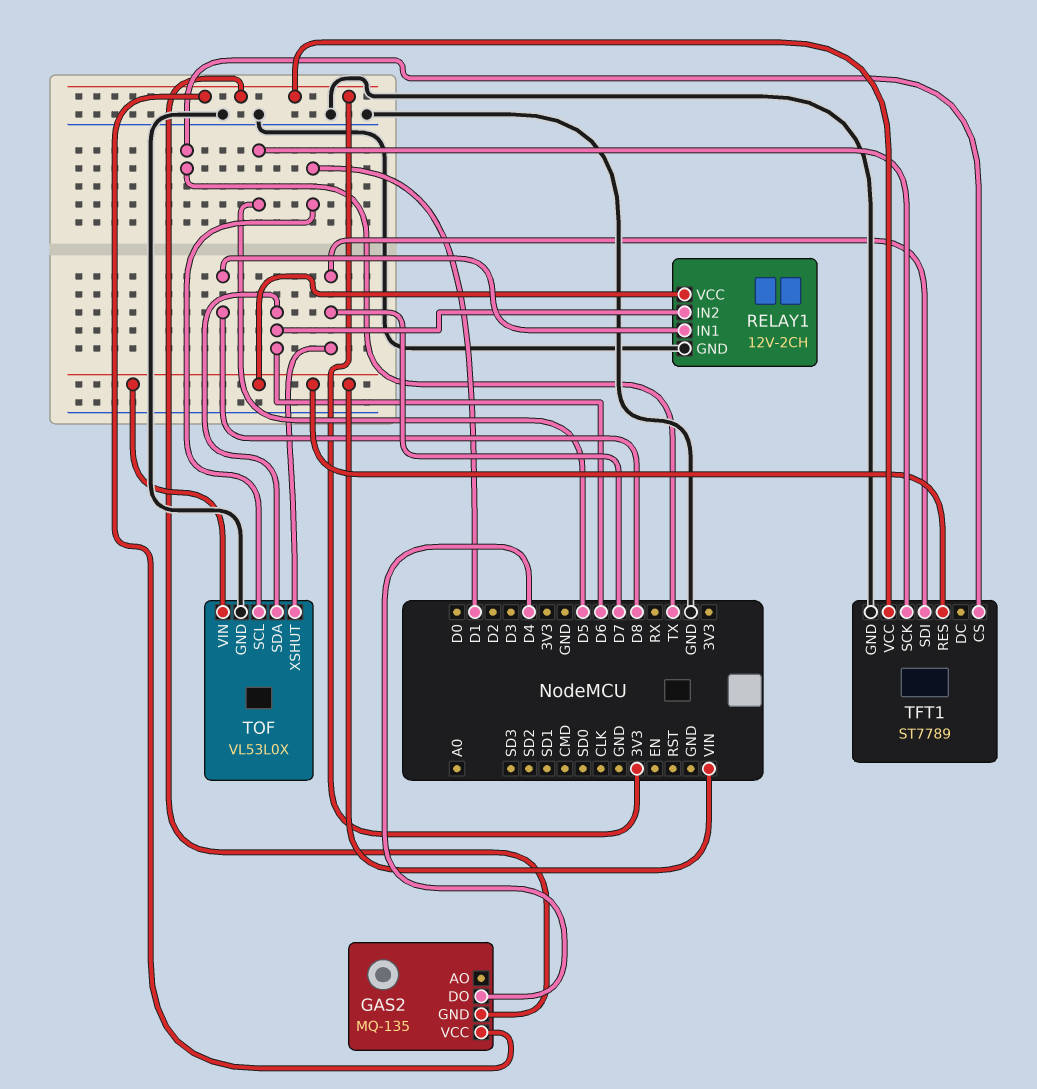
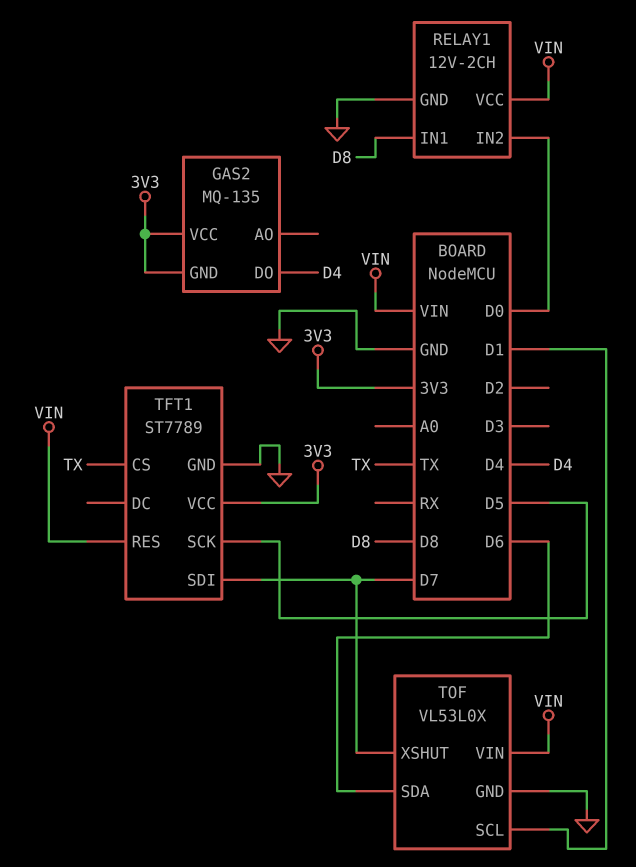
RELAY1 pin IN2: D6 -> D0

